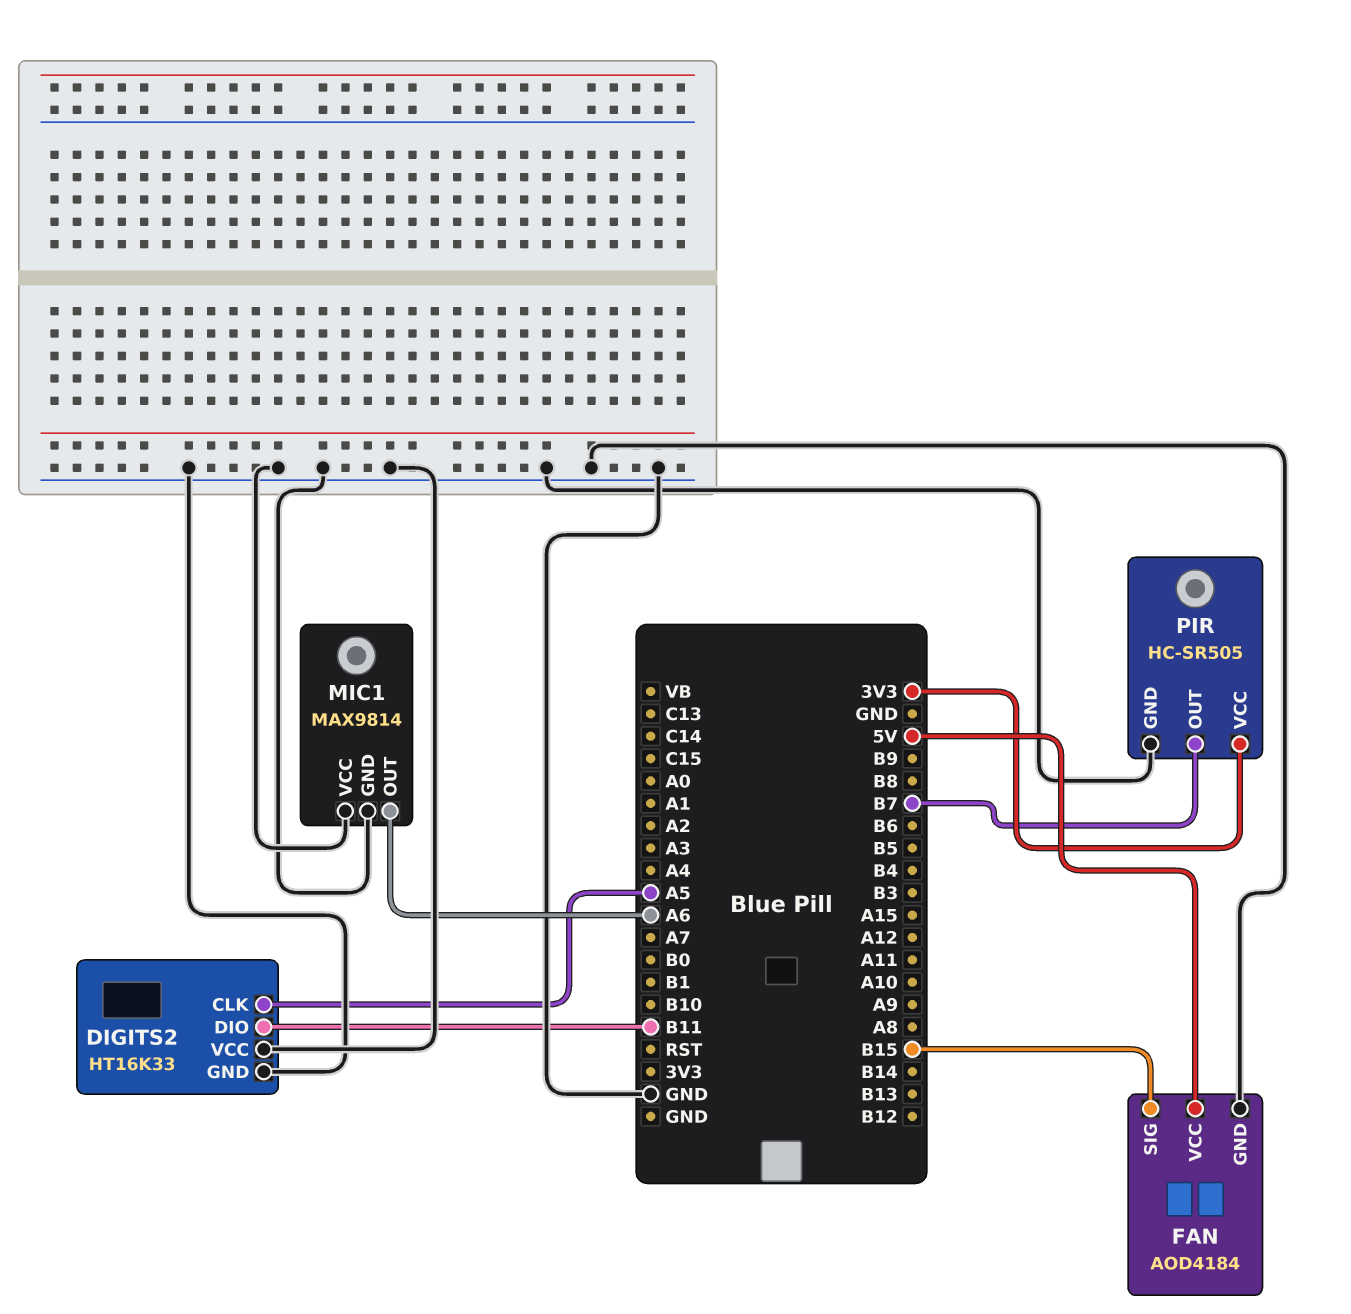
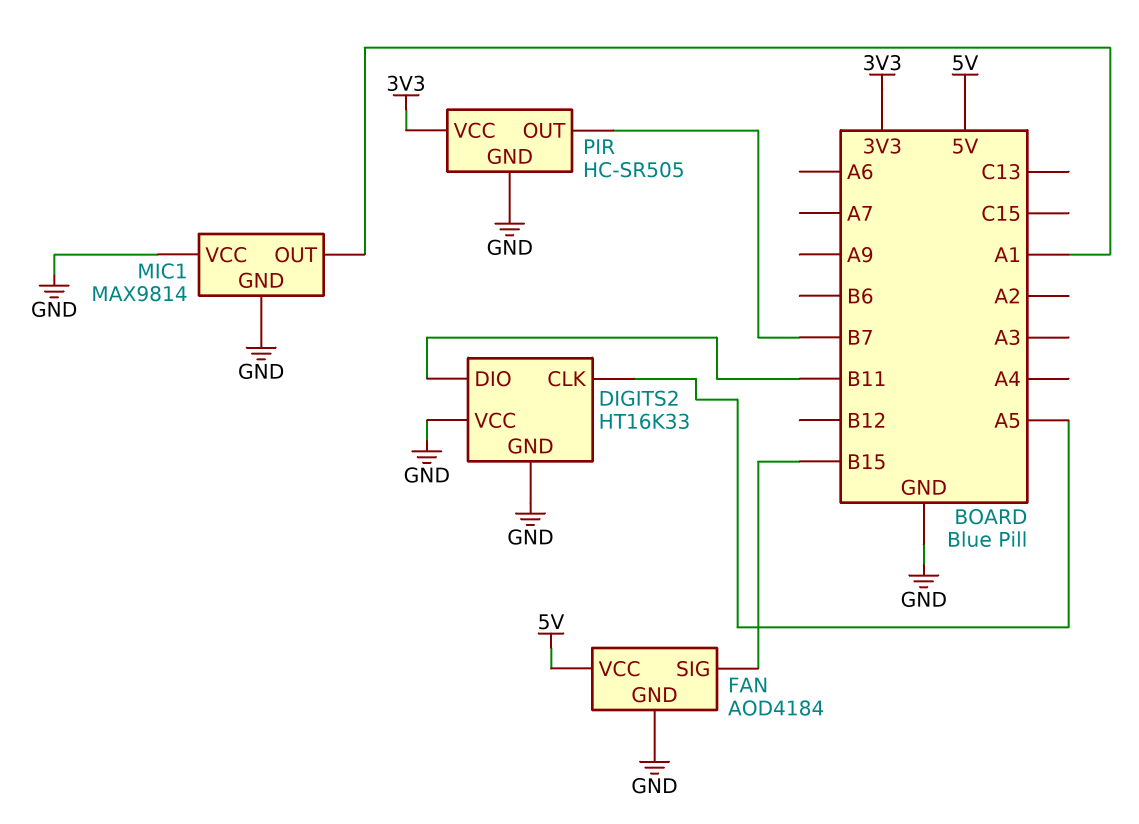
MIC1 pin OUT: A6 -> A1

